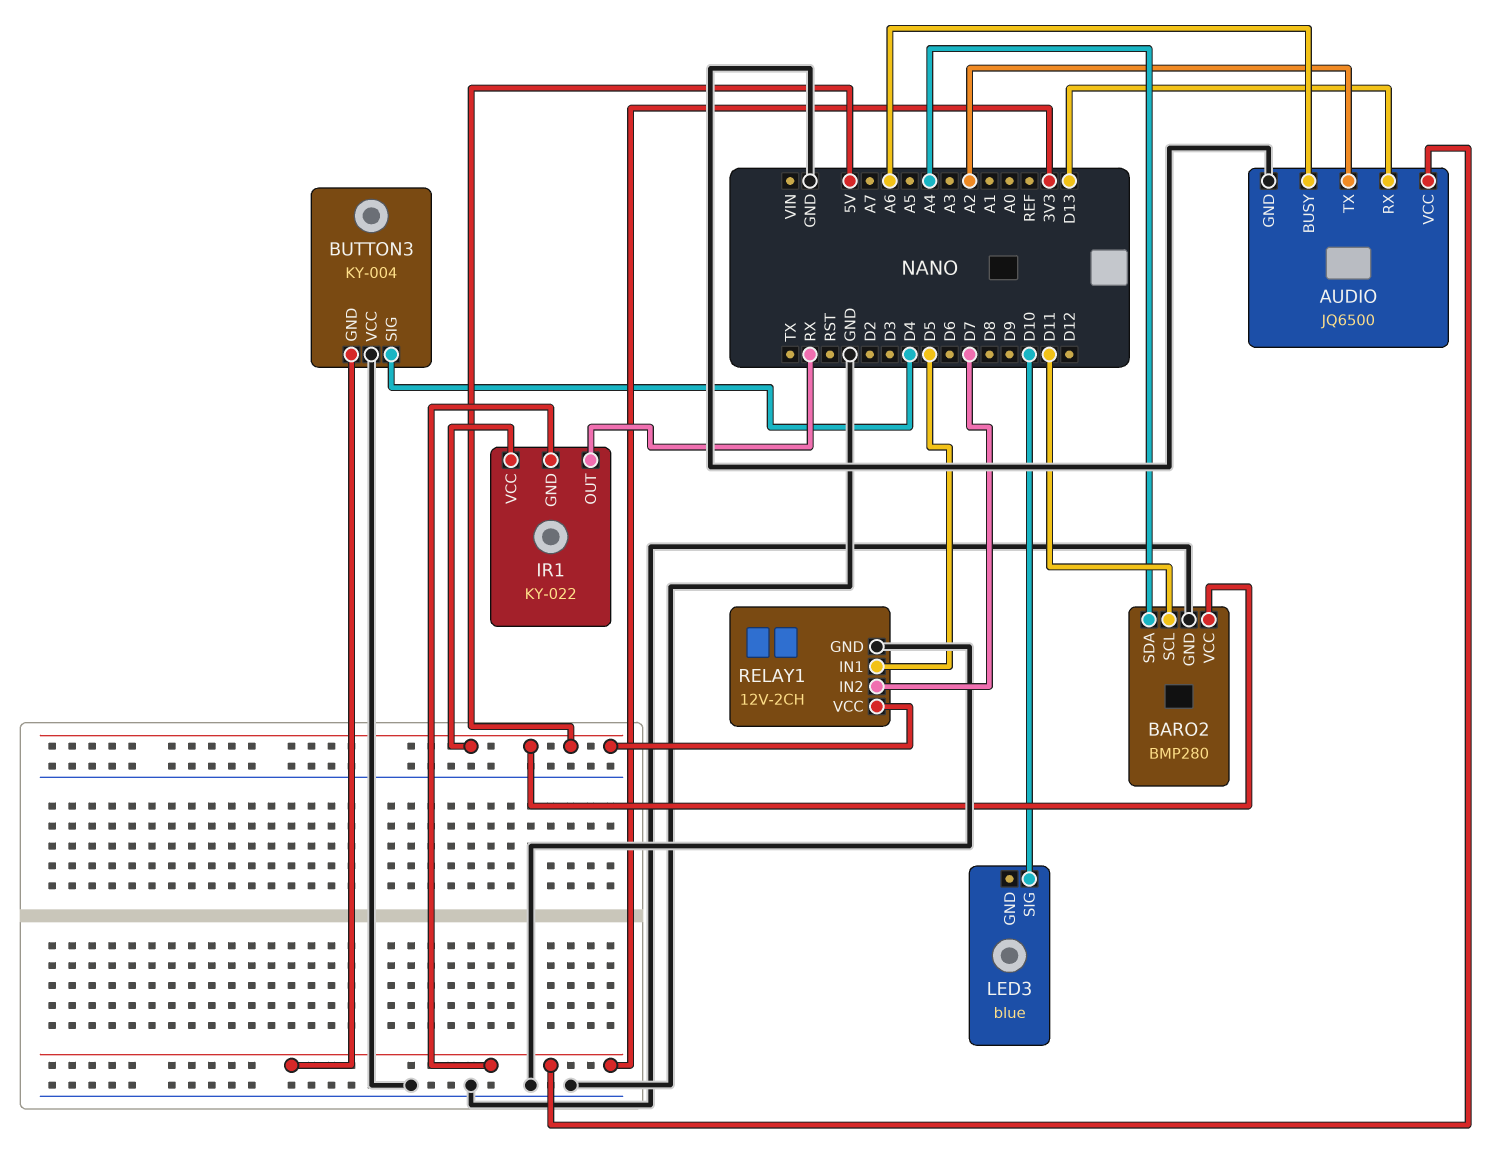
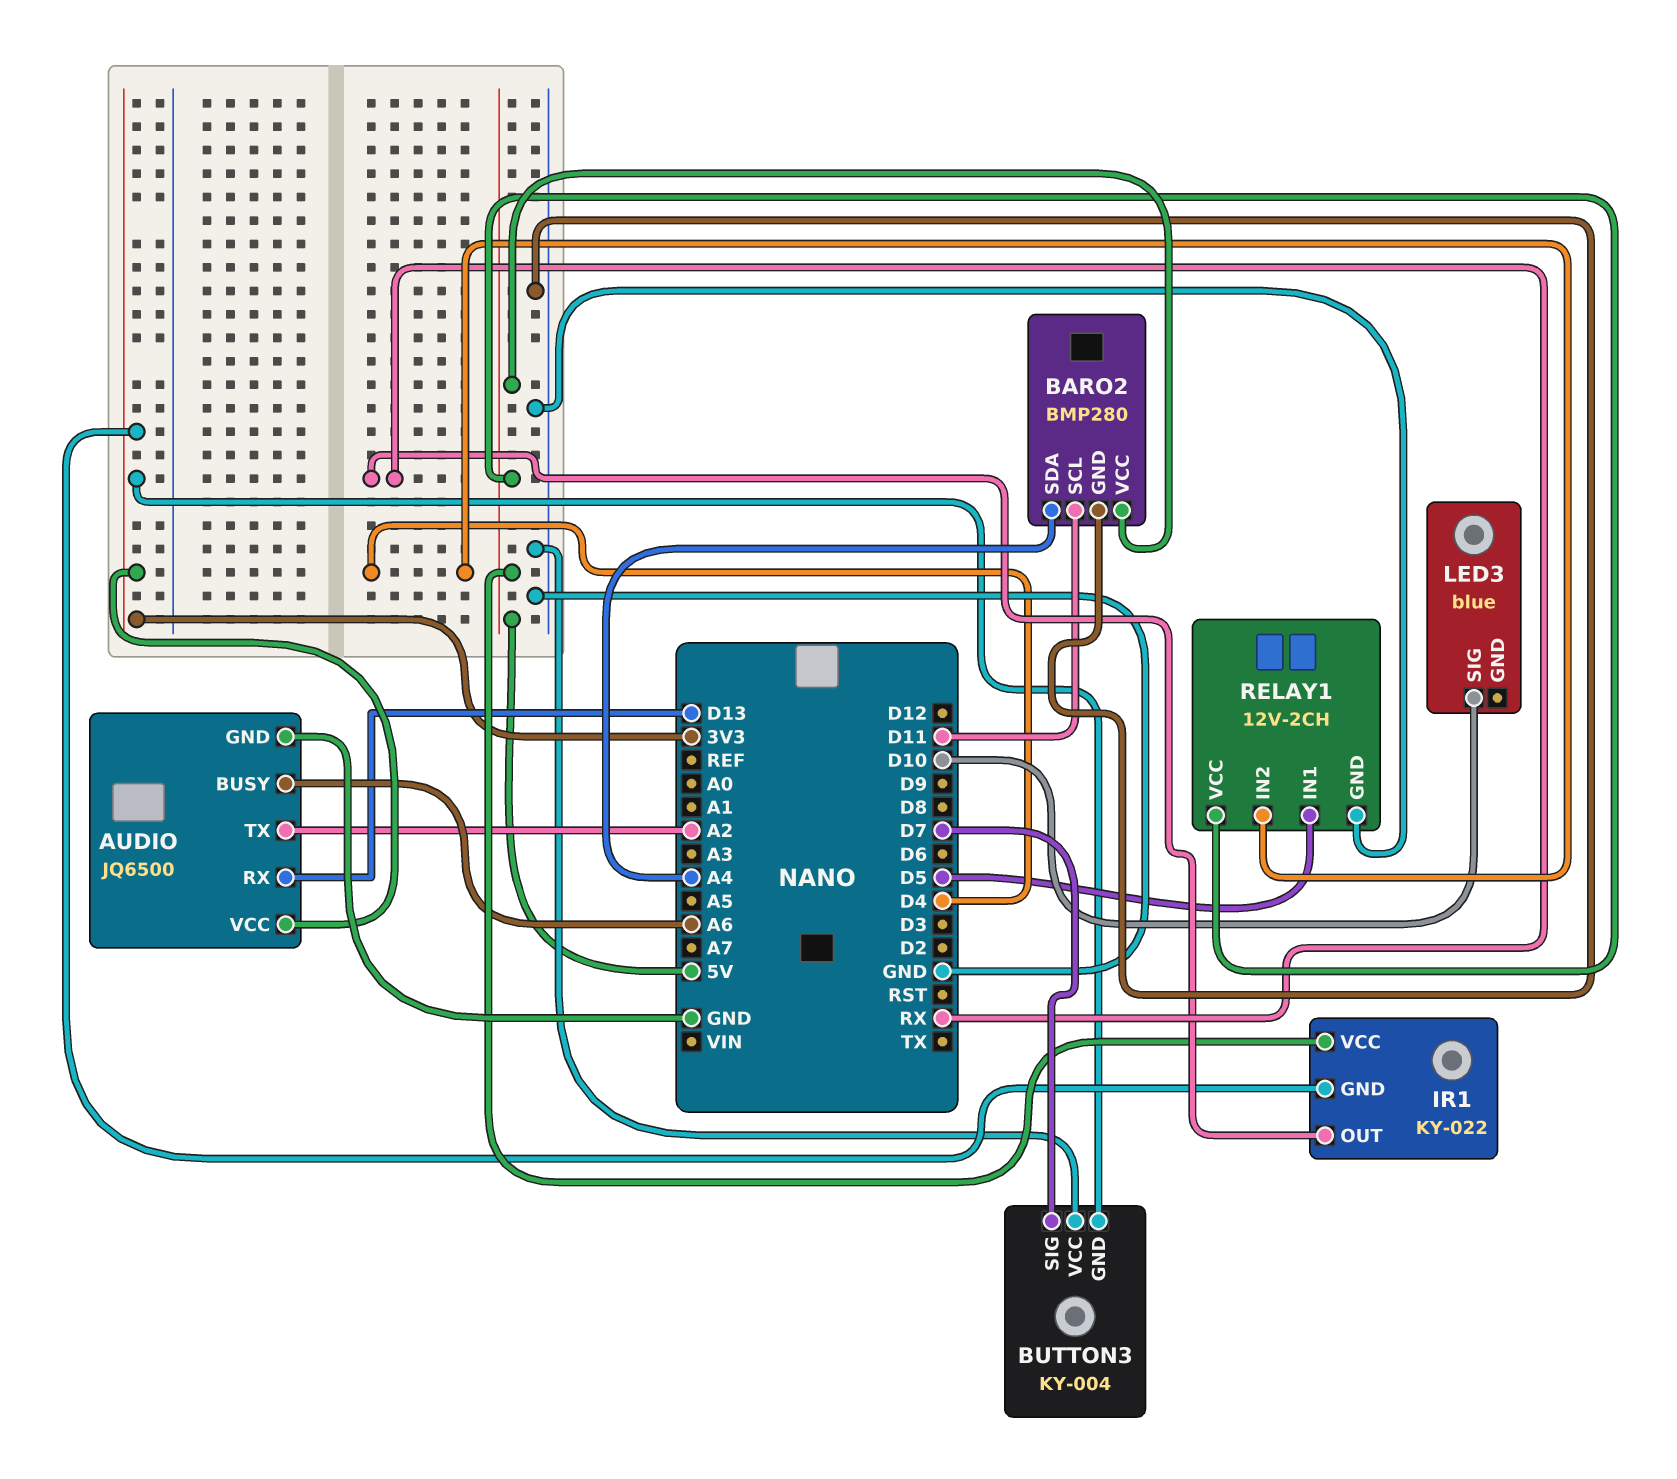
BUTTON3 pin SIG: D4 -> D7
RELAY1 pin IN2: D7 -> D4

